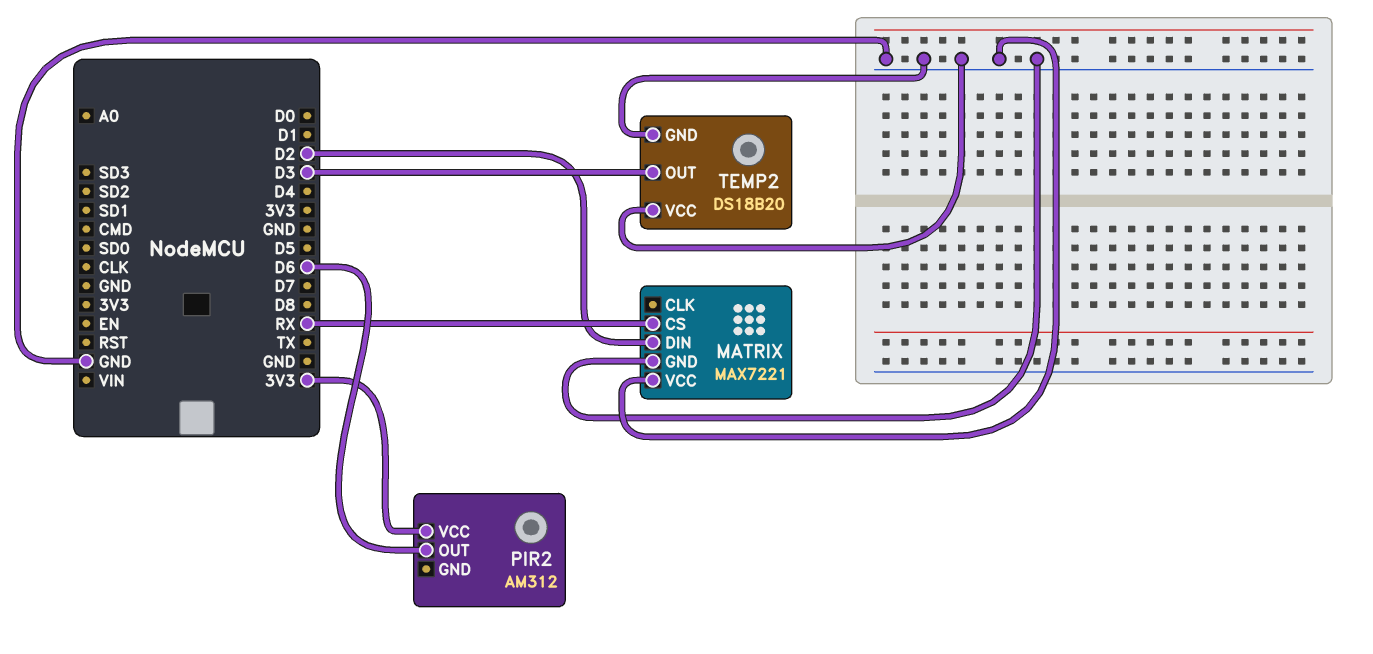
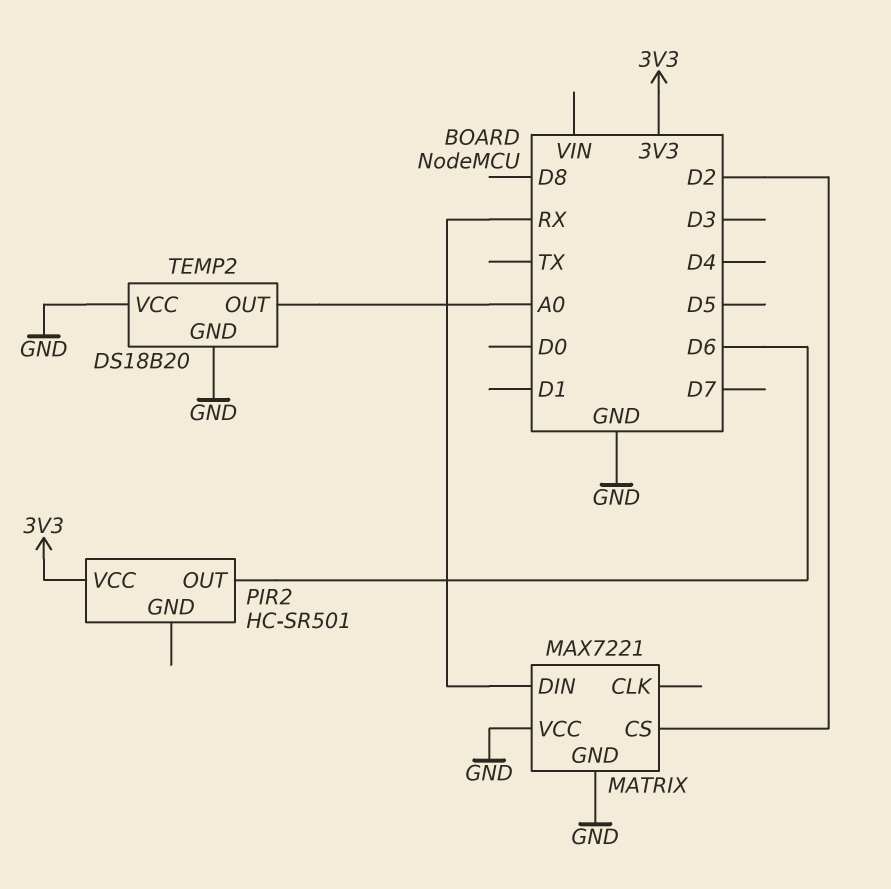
MATRIX pin CS: RX -> D2
MATRIX pin DIN: D2 -> RX
PIR2: AM312 -> HC-SR501
TEMP2 pin OUT: D3 -> A0

